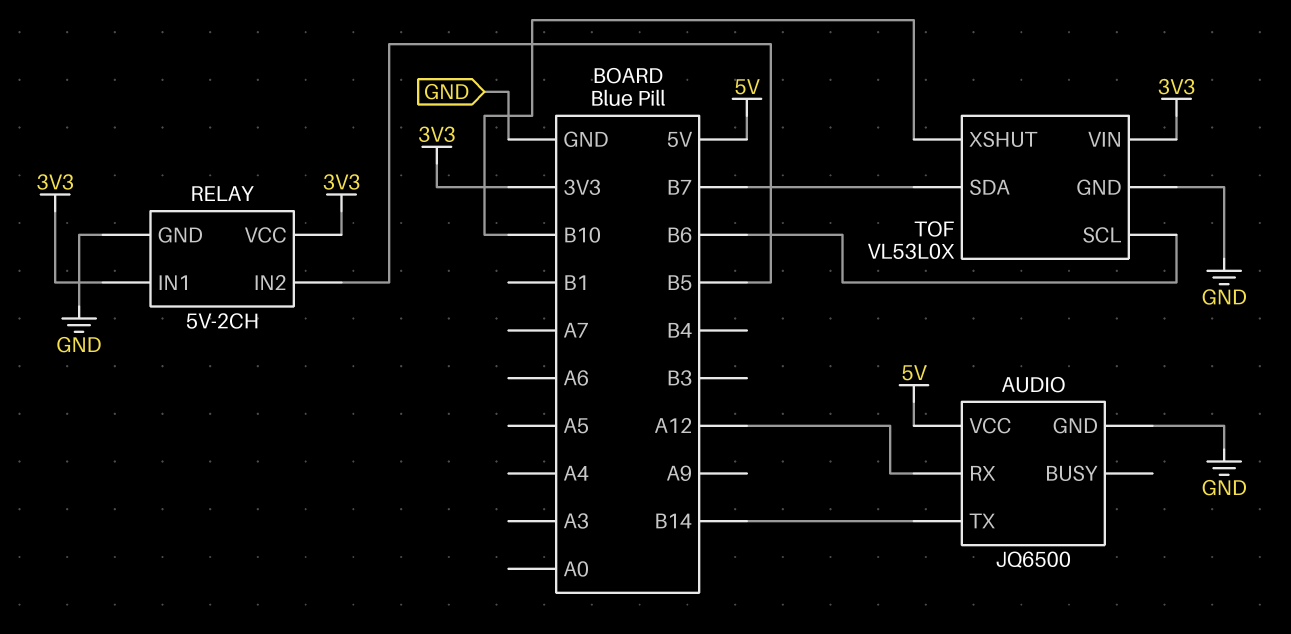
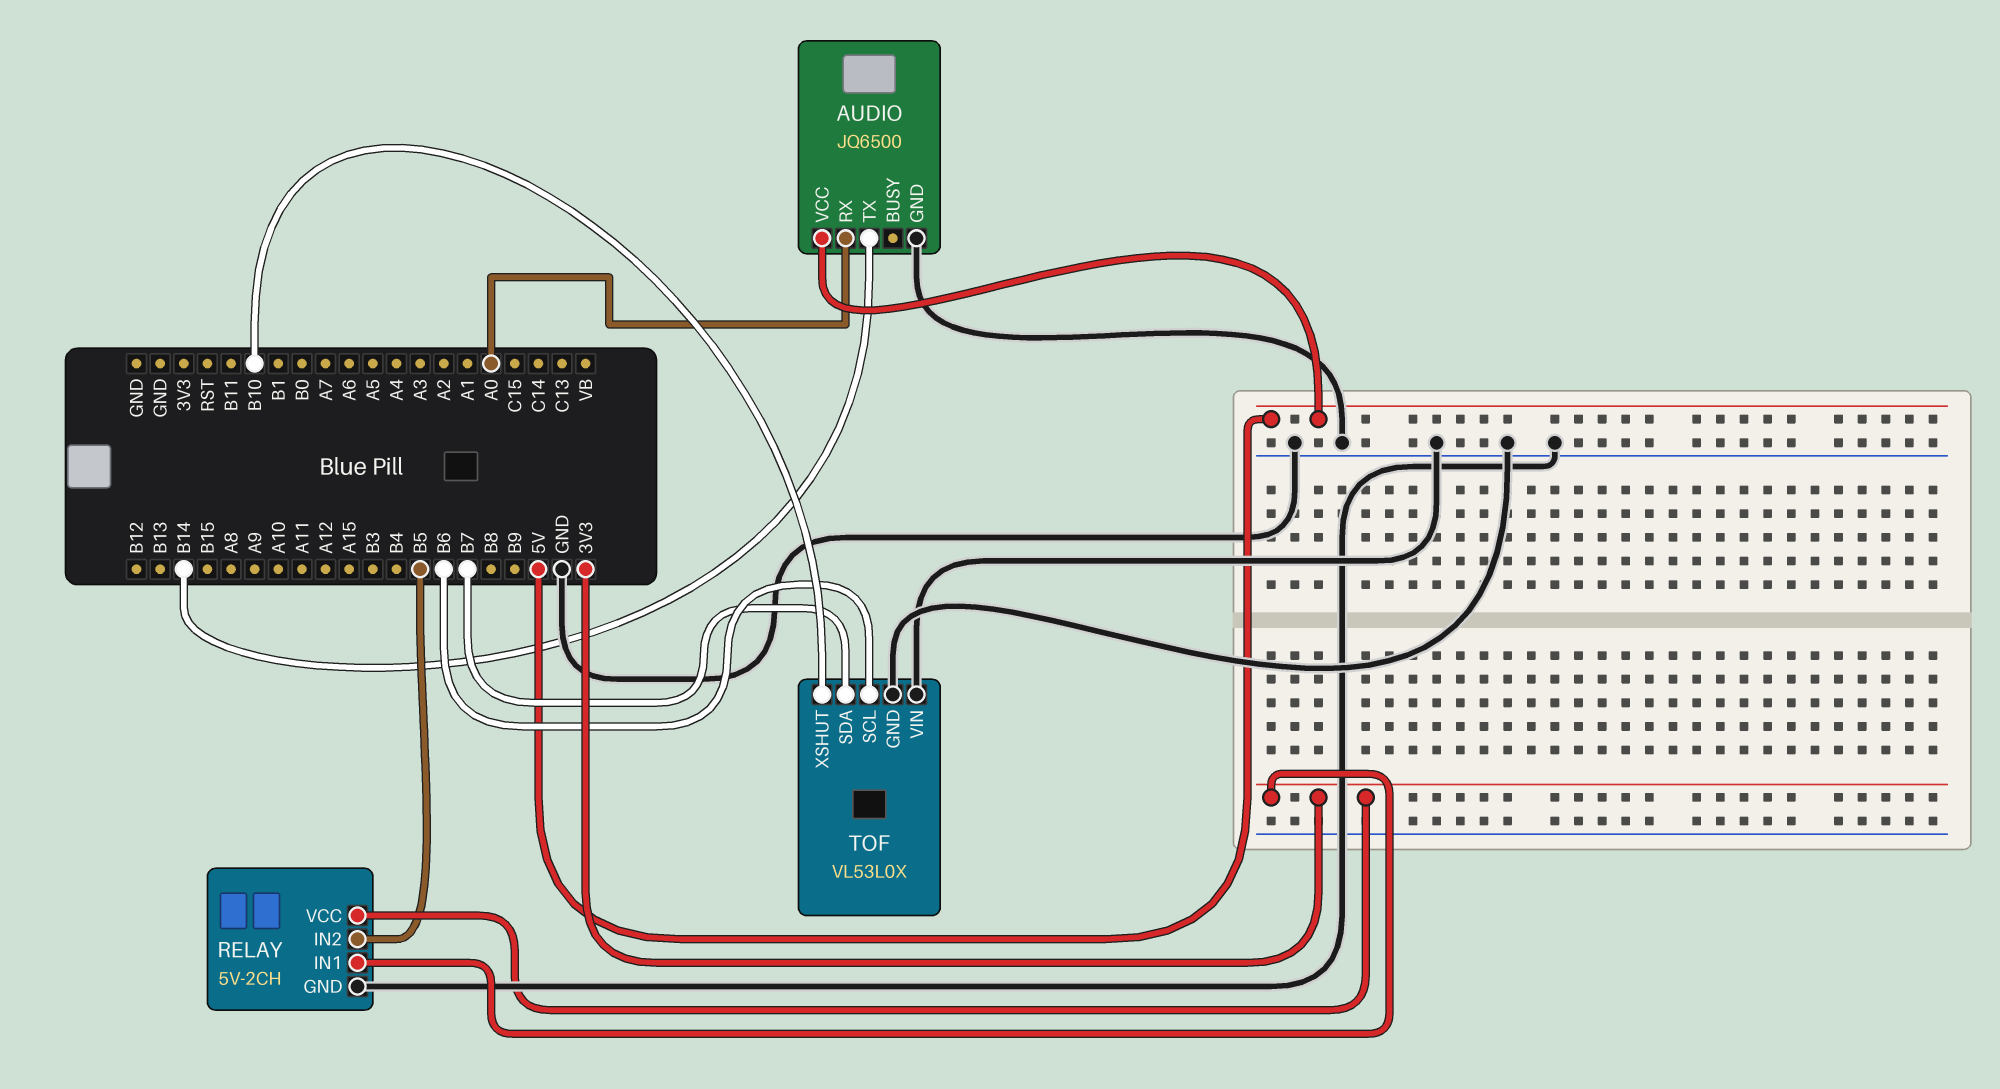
AUDIO pin RX: A12 -> A0
TOF pin VIN: 3V3 -> GND

